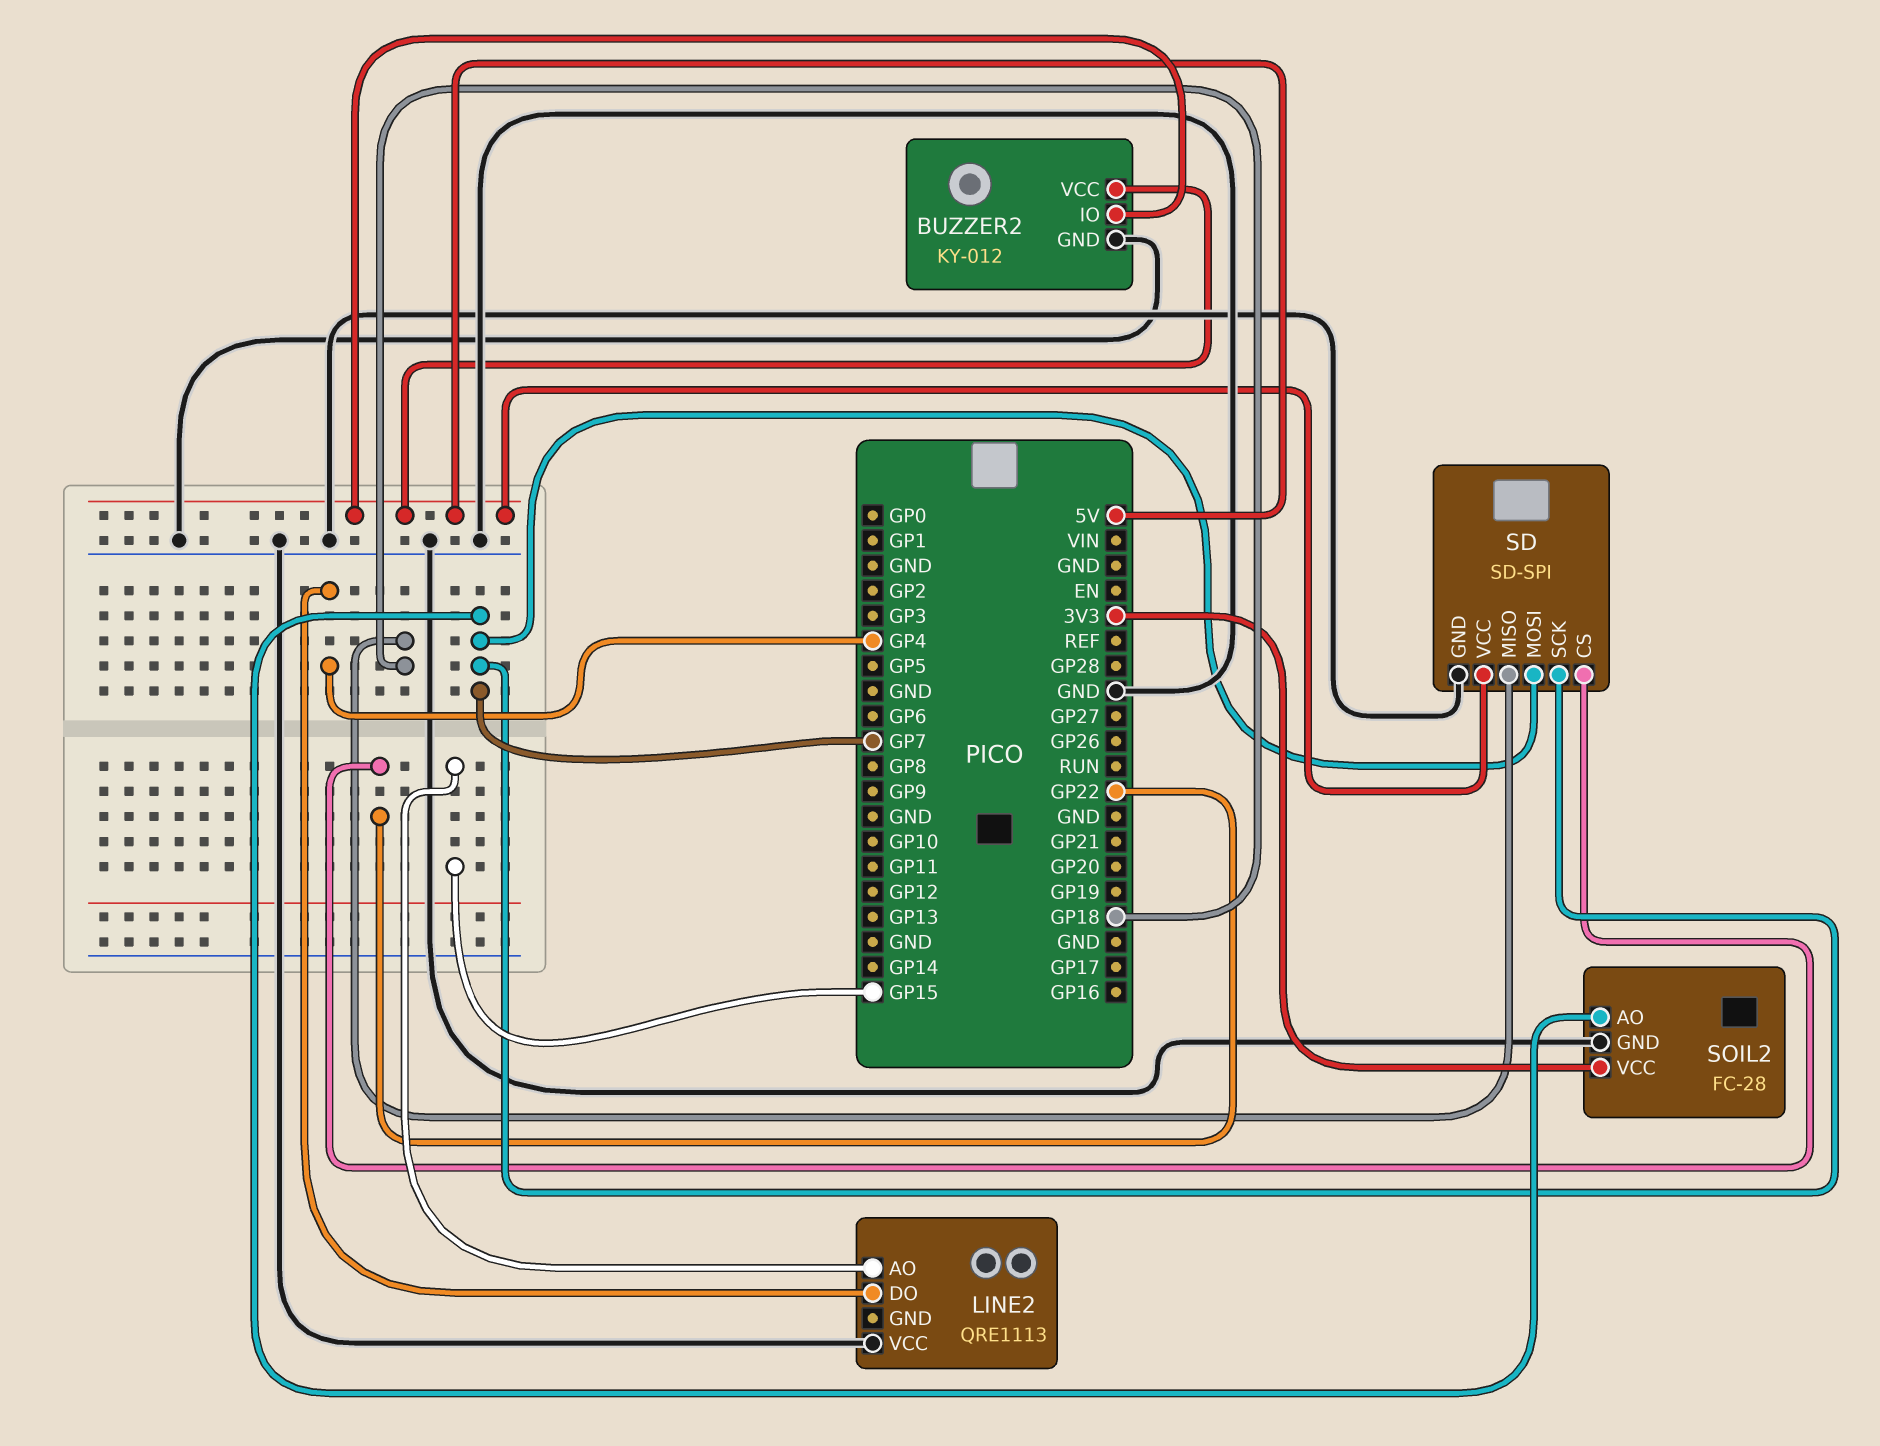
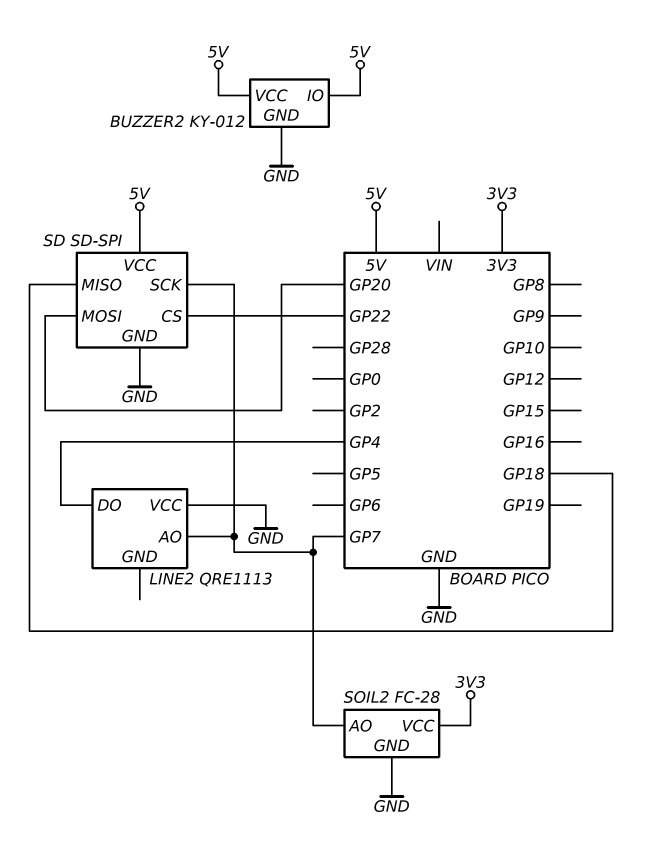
LINE2 pin AO: GP15 -> GP7
SD pin MOSI: GP7 -> GP20

